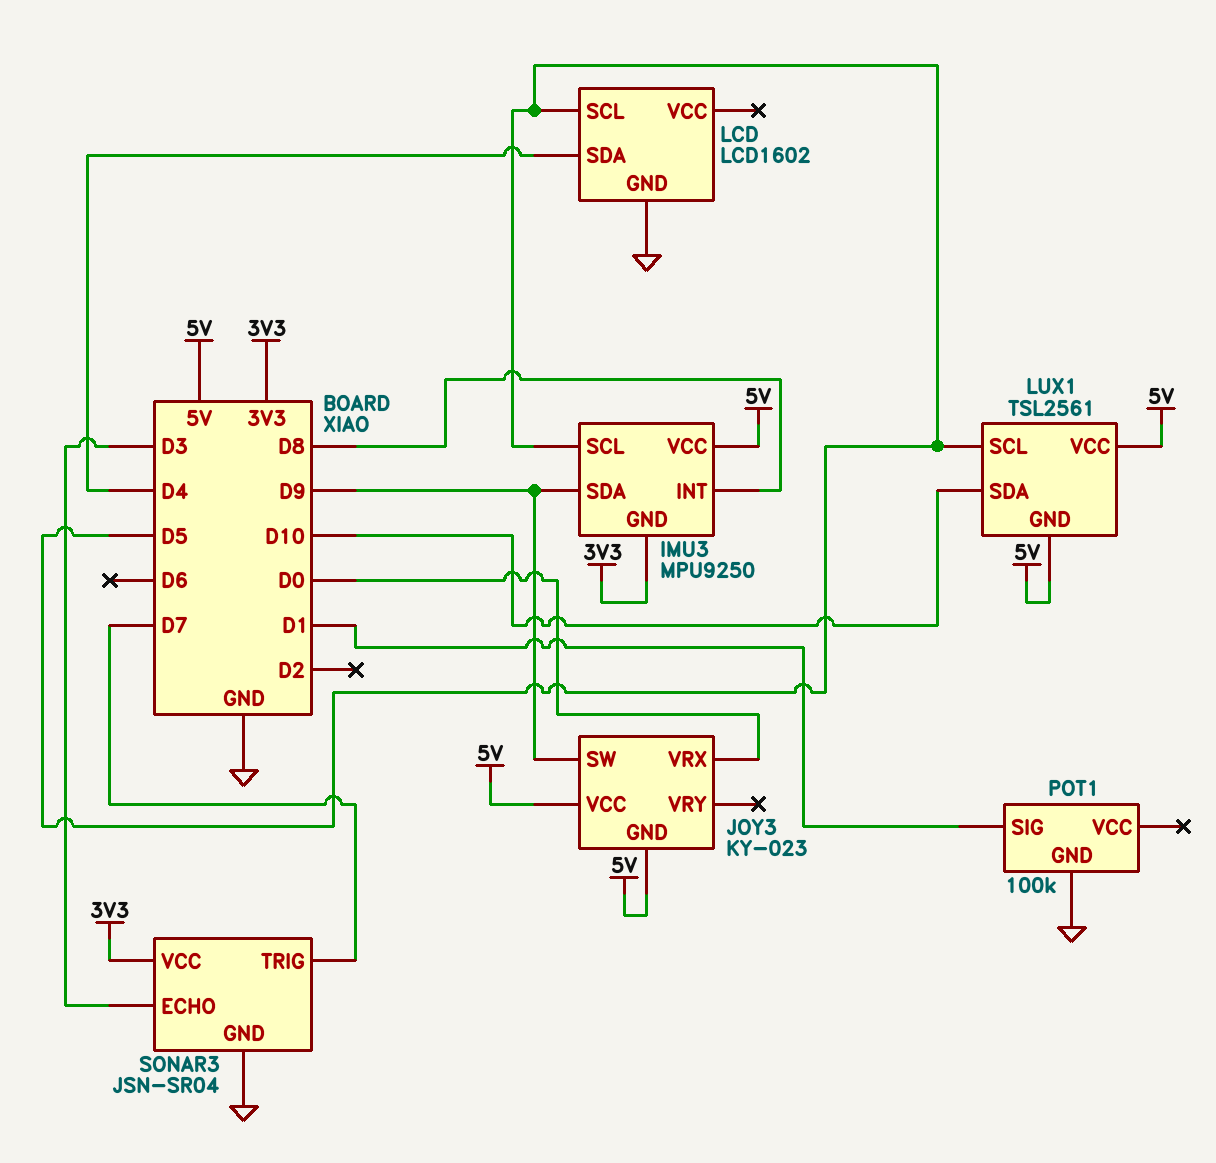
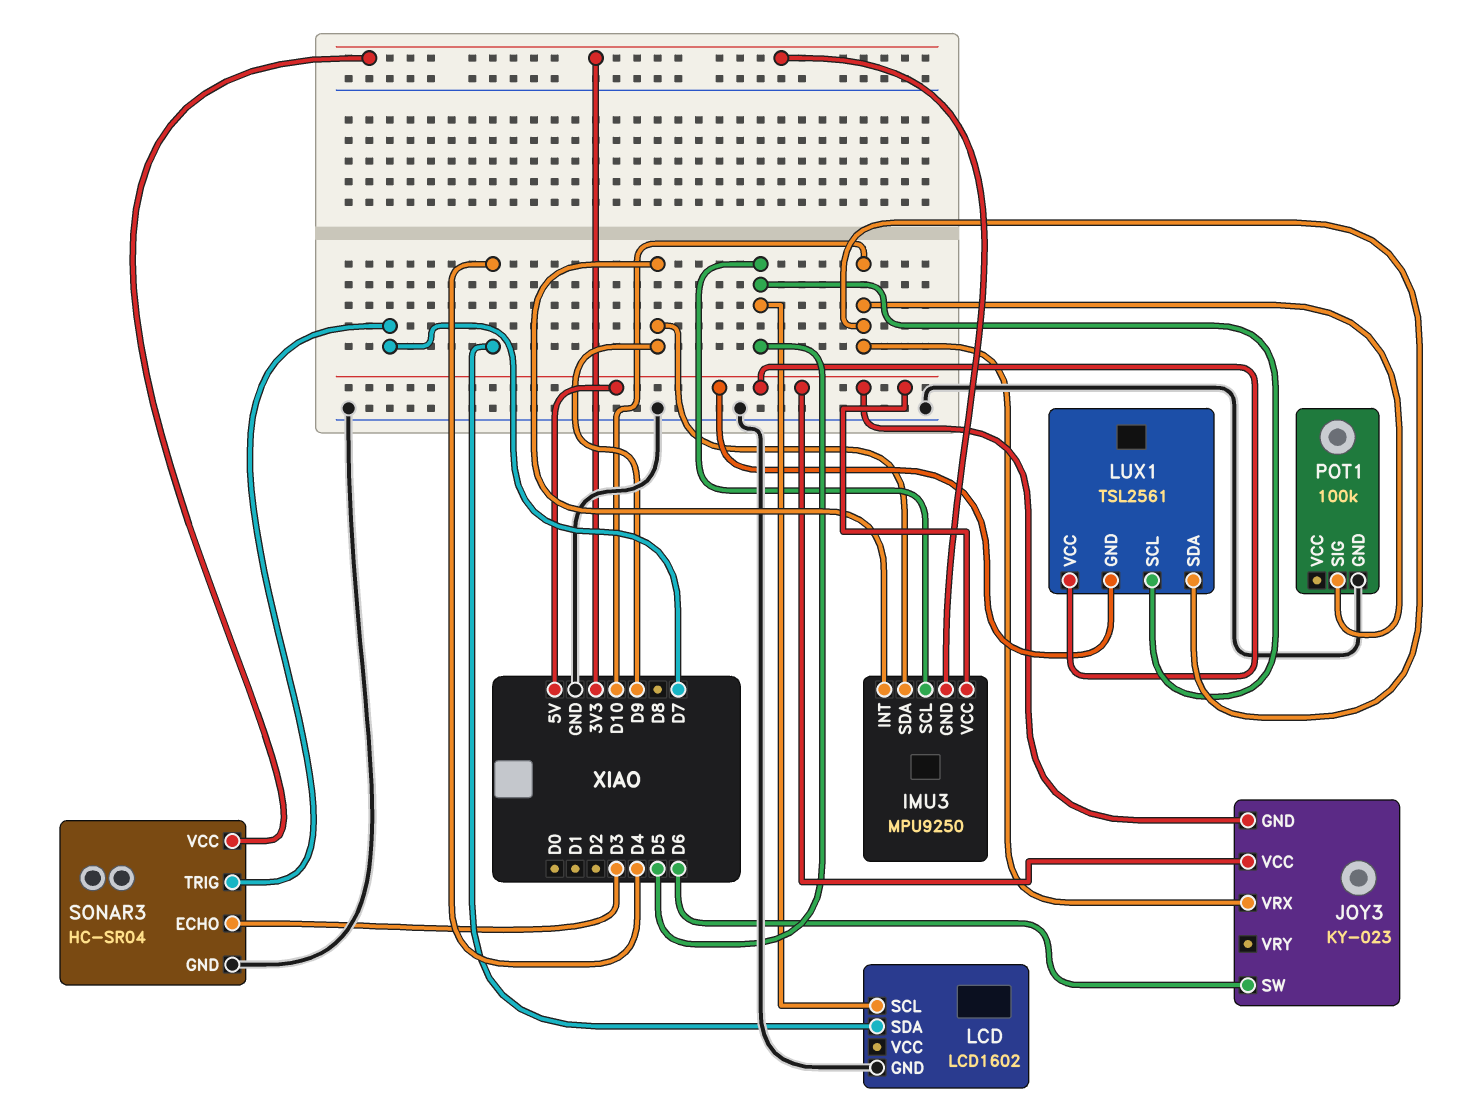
IMU3 pin INT: D8 -> D9
JOY3 pin SW: D9 -> D6
JOY3 pin VRX: D0 -> D10
POT1 pin SIG: D1 -> D10
SONAR3: JSN-SR04 -> HC-SR04

